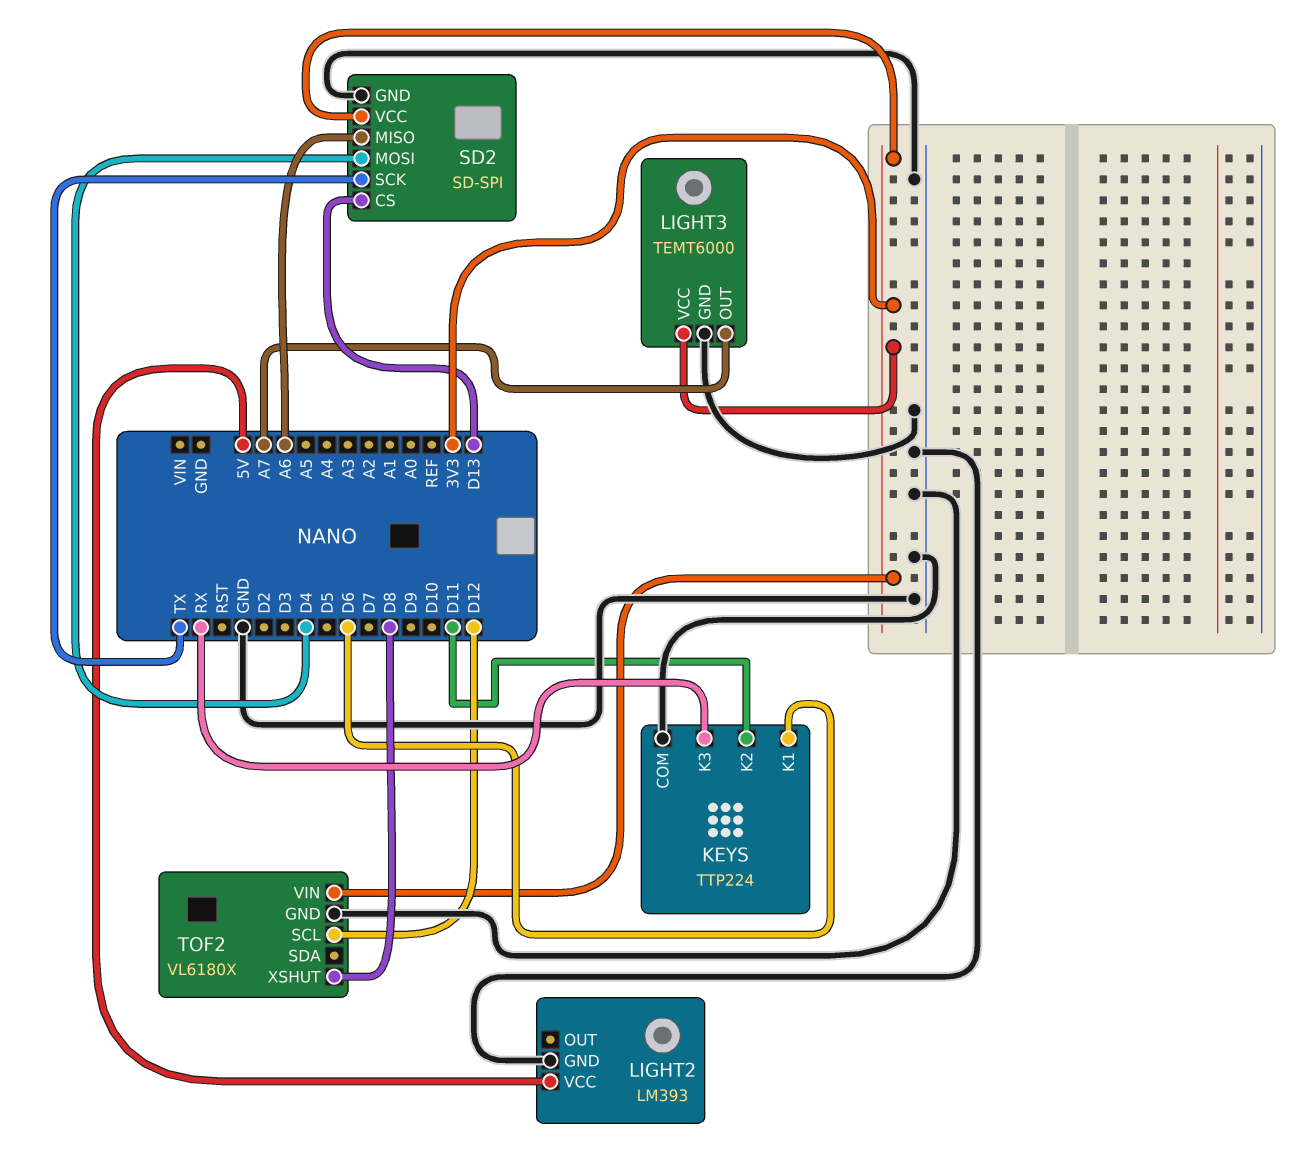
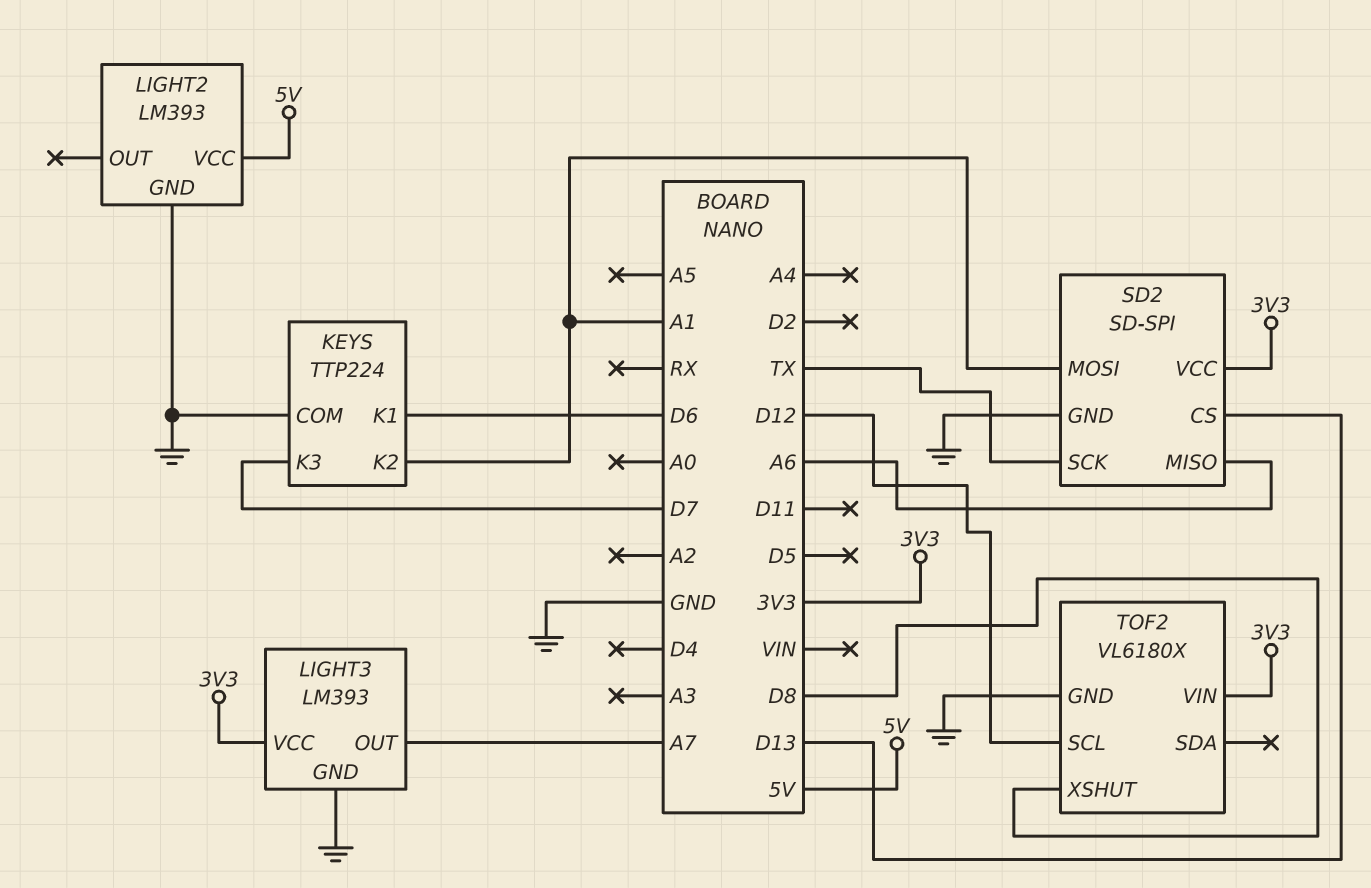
KEYS pin K2: D11 -> A1
KEYS pin K3: RX -> D7
LIGHT3: TEMT6000 -> LM393
SD2 pin MOSI: D4 -> A1

